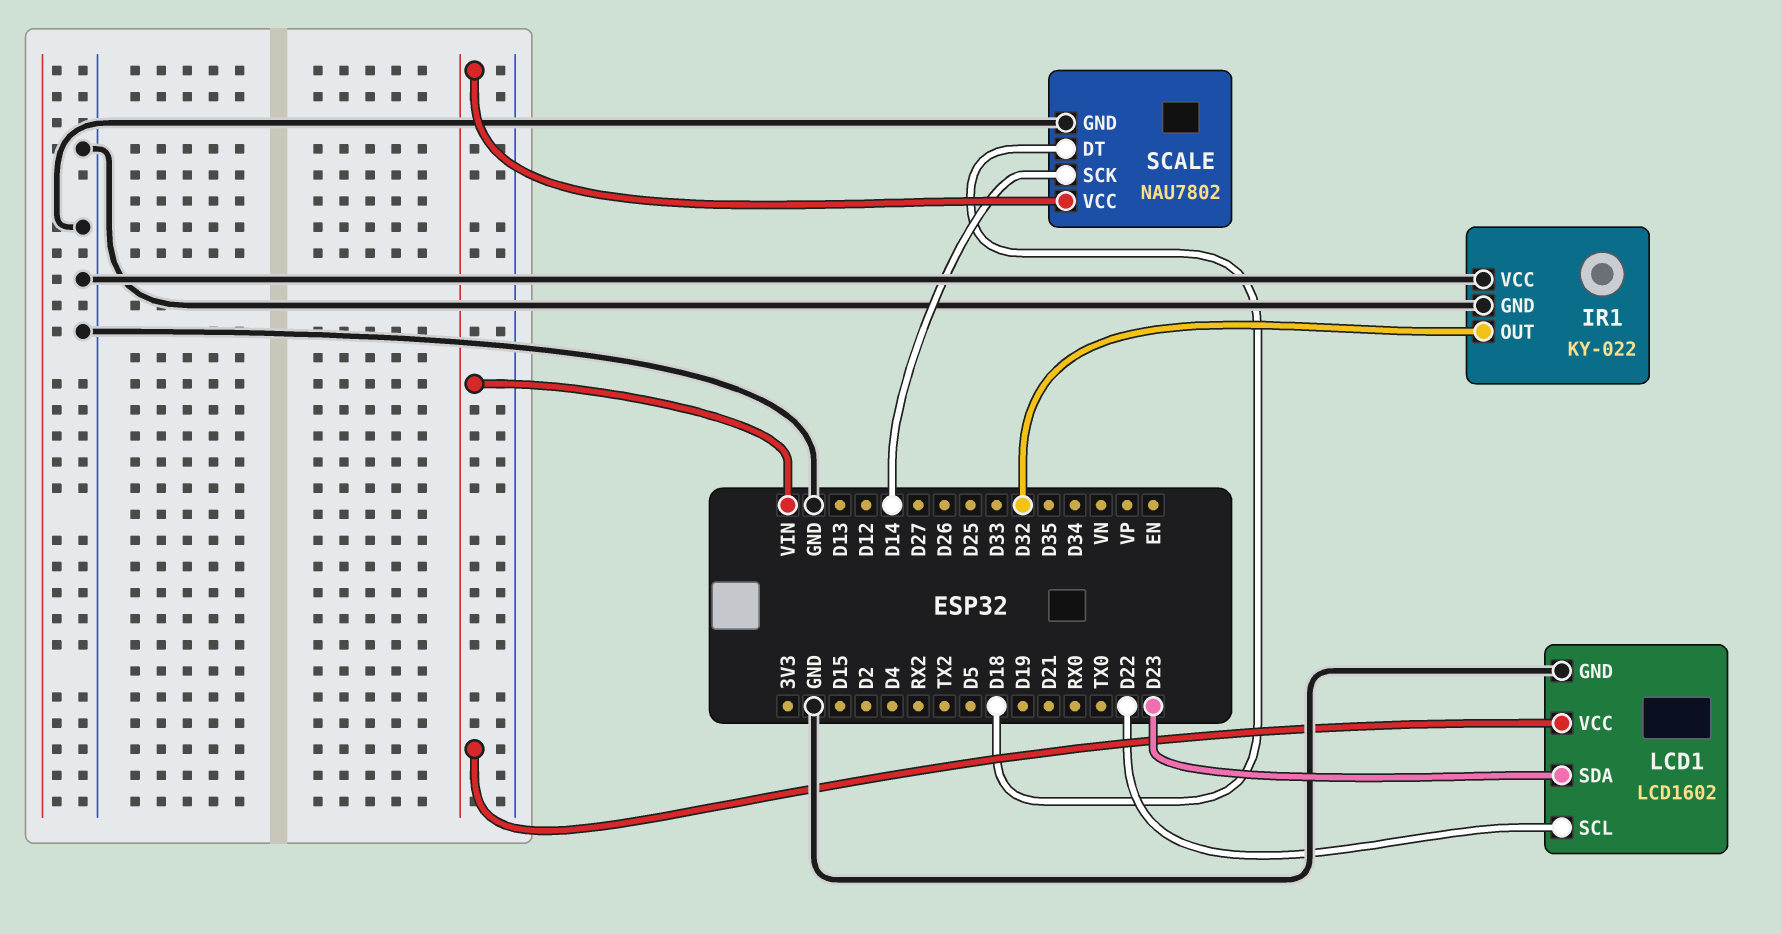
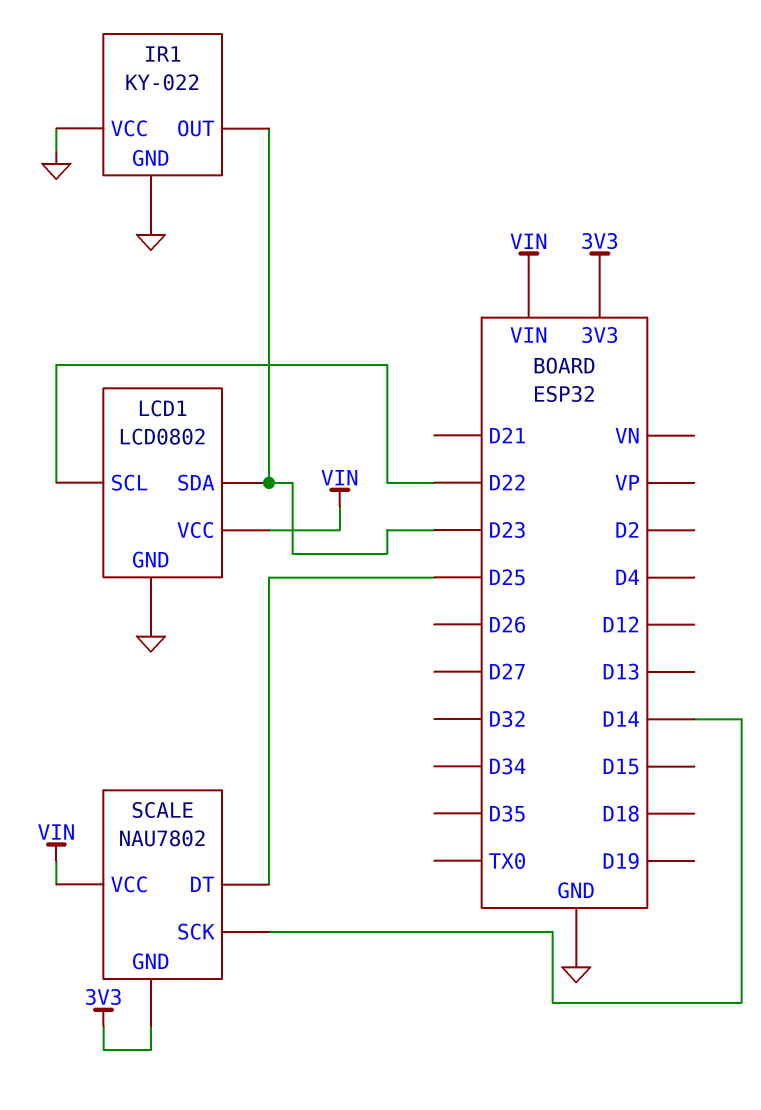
IR1 pin OUT: D32 -> D23
LCD1: LCD1602 -> LCD0802
SCALE pin DT: D18 -> D25
SCALE pin GND: GND -> 3V3

